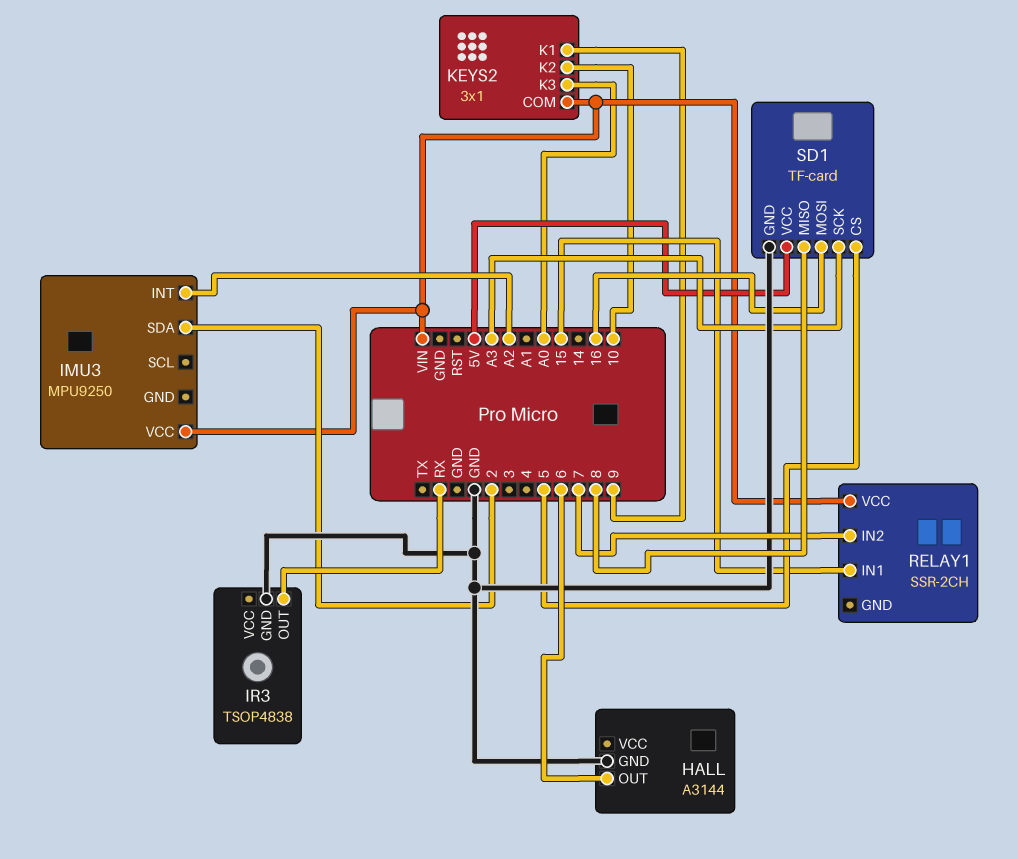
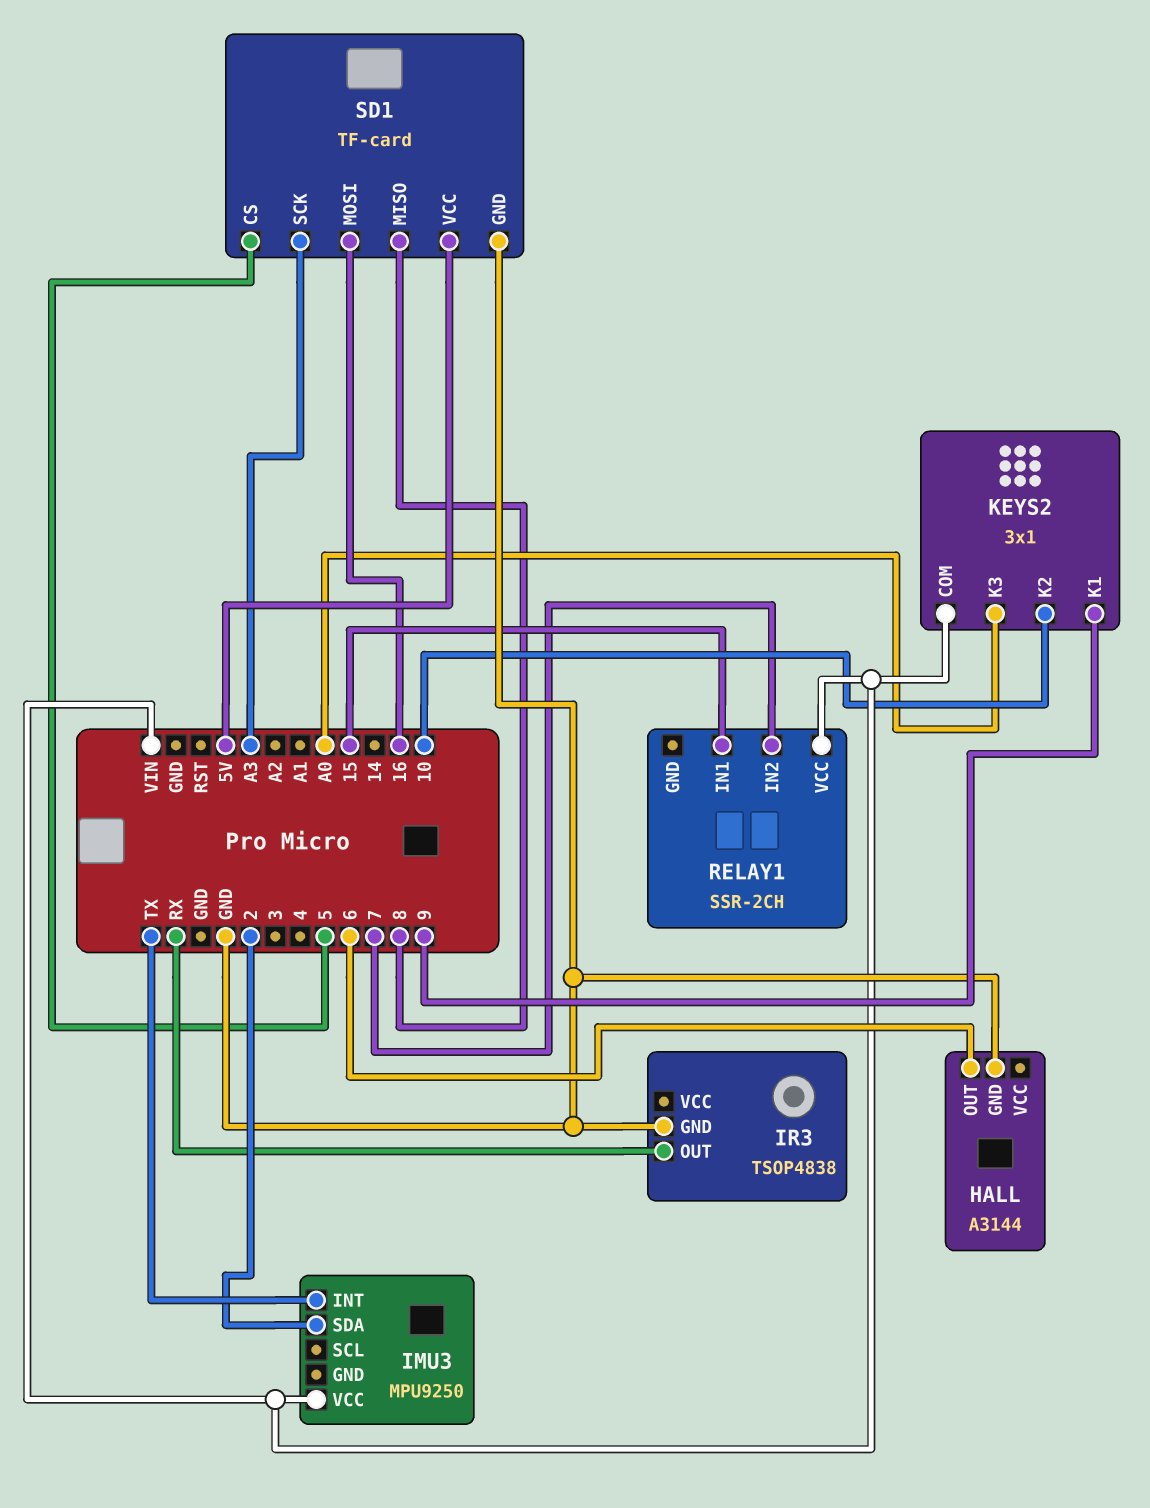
IMU3 pin INT: A2 -> TX

